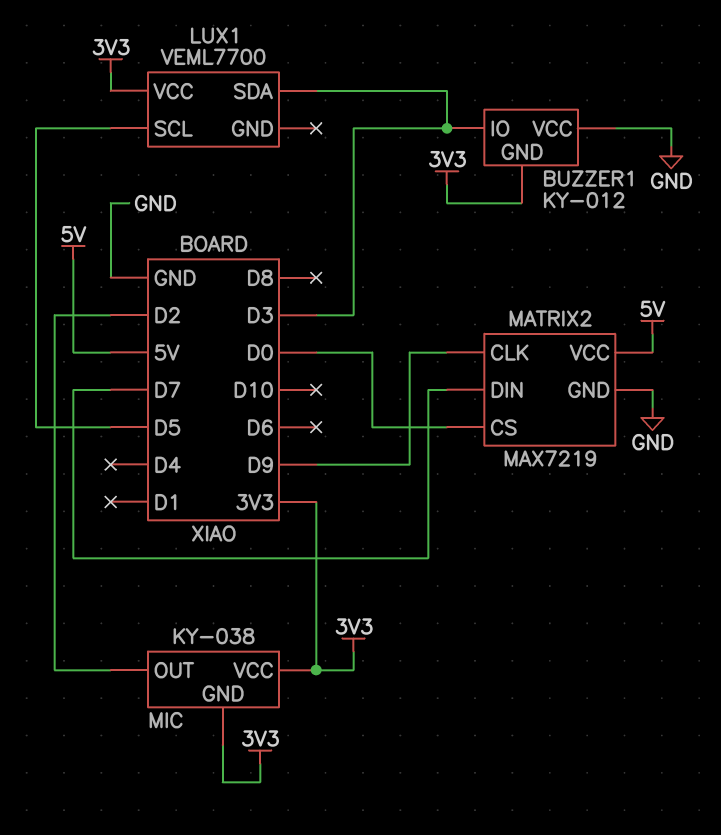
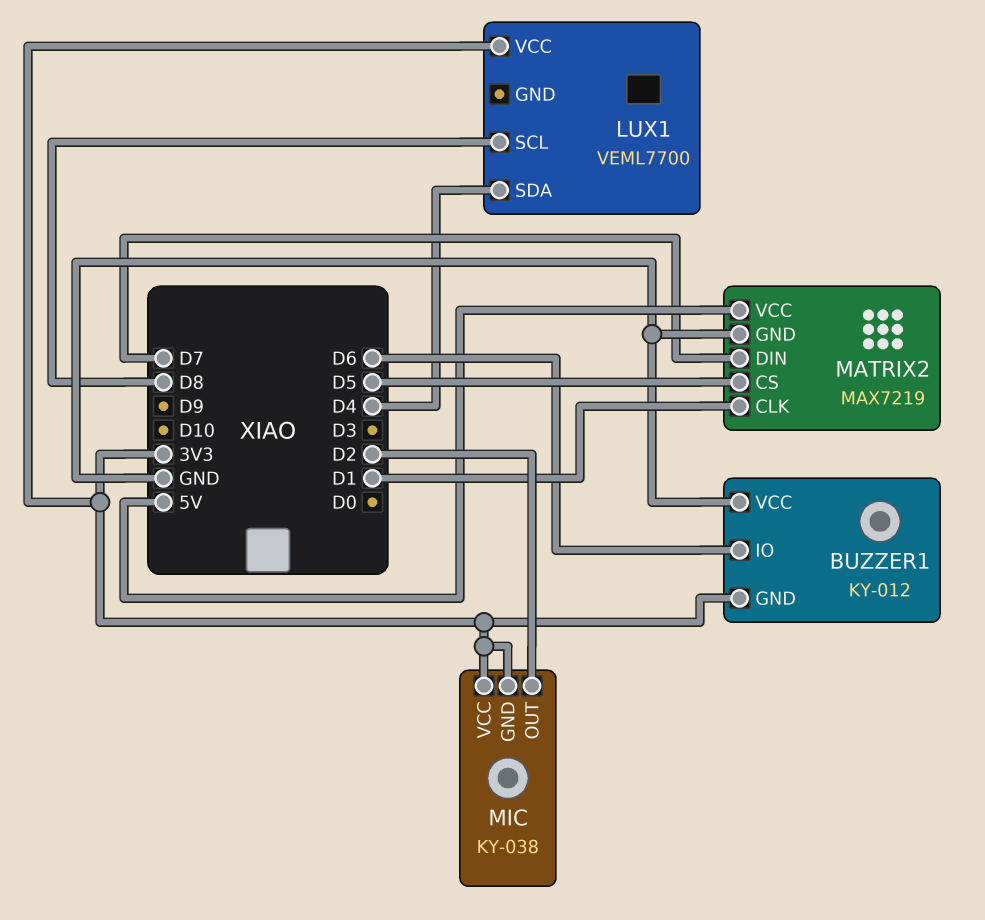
BUZZER1 pin IO: D3 -> D6
LUX1 pin SCL: D5 -> D8
LUX1 pin SDA: D3 -> D4
MATRIX2 pin CLK: D9 -> D1
MATRIX2 pin CS: D0 -> D5

